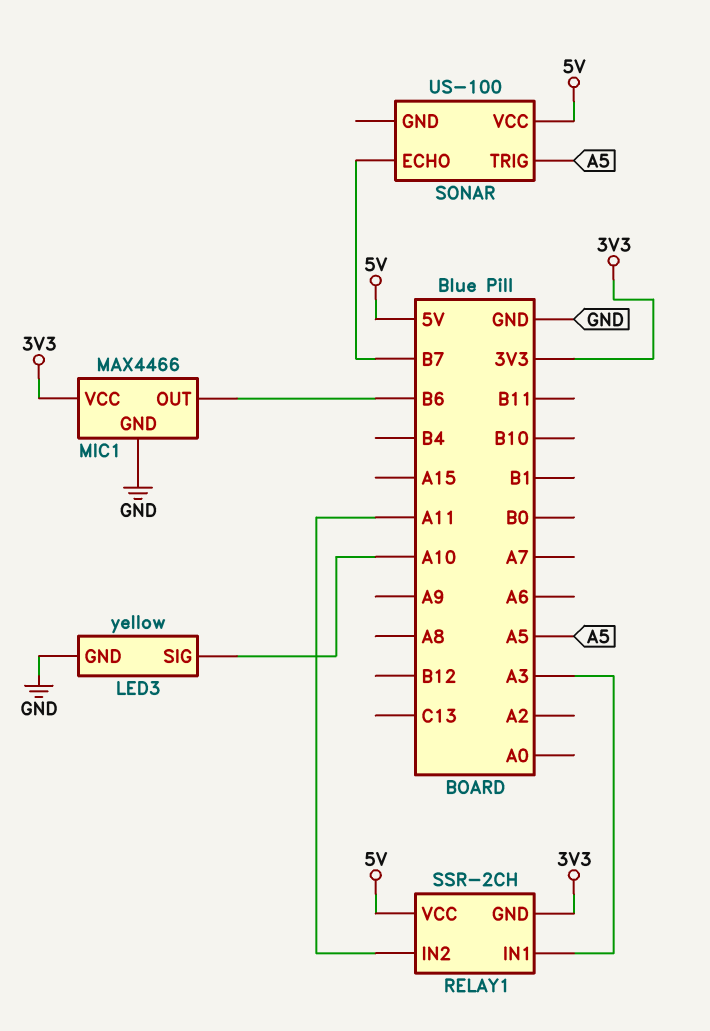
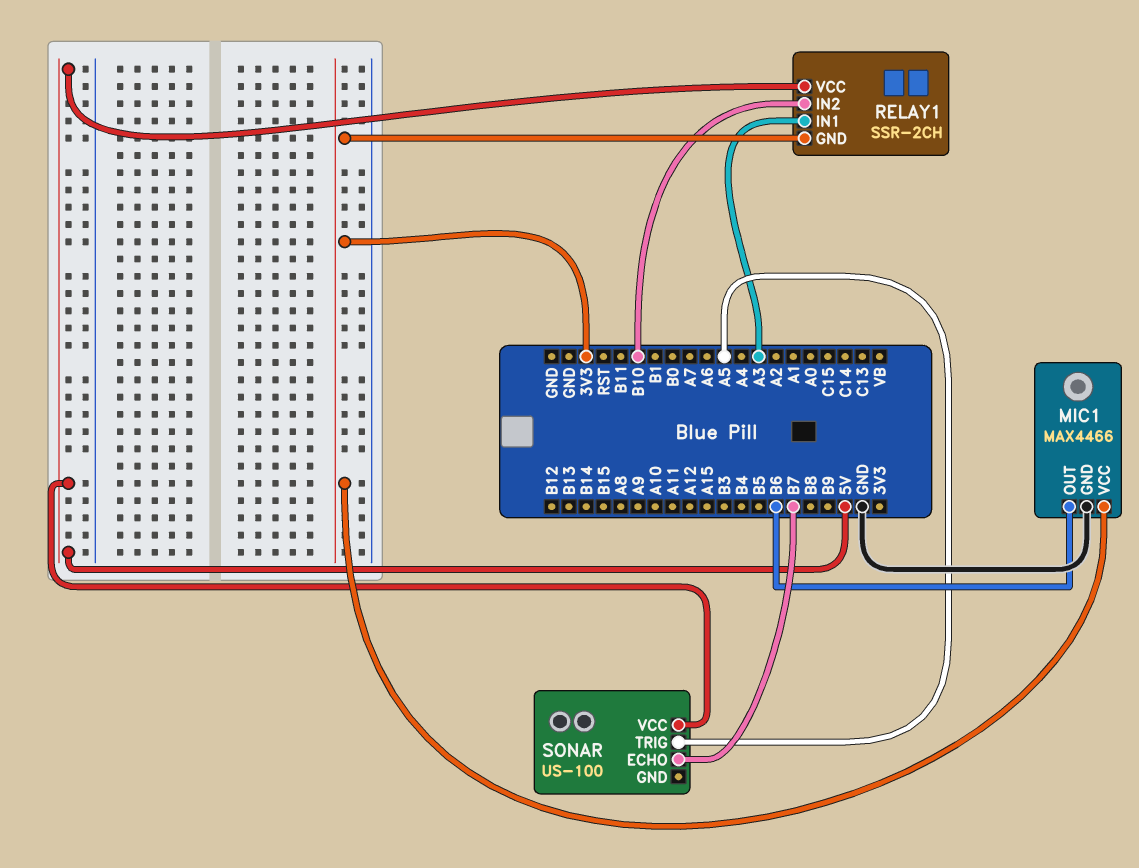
LED3: yellow -> none
LED3 pin GND: GND -> none
LED3 pin SIG: A10 -> none
RELAY1 pin IN2: A11 -> B10

